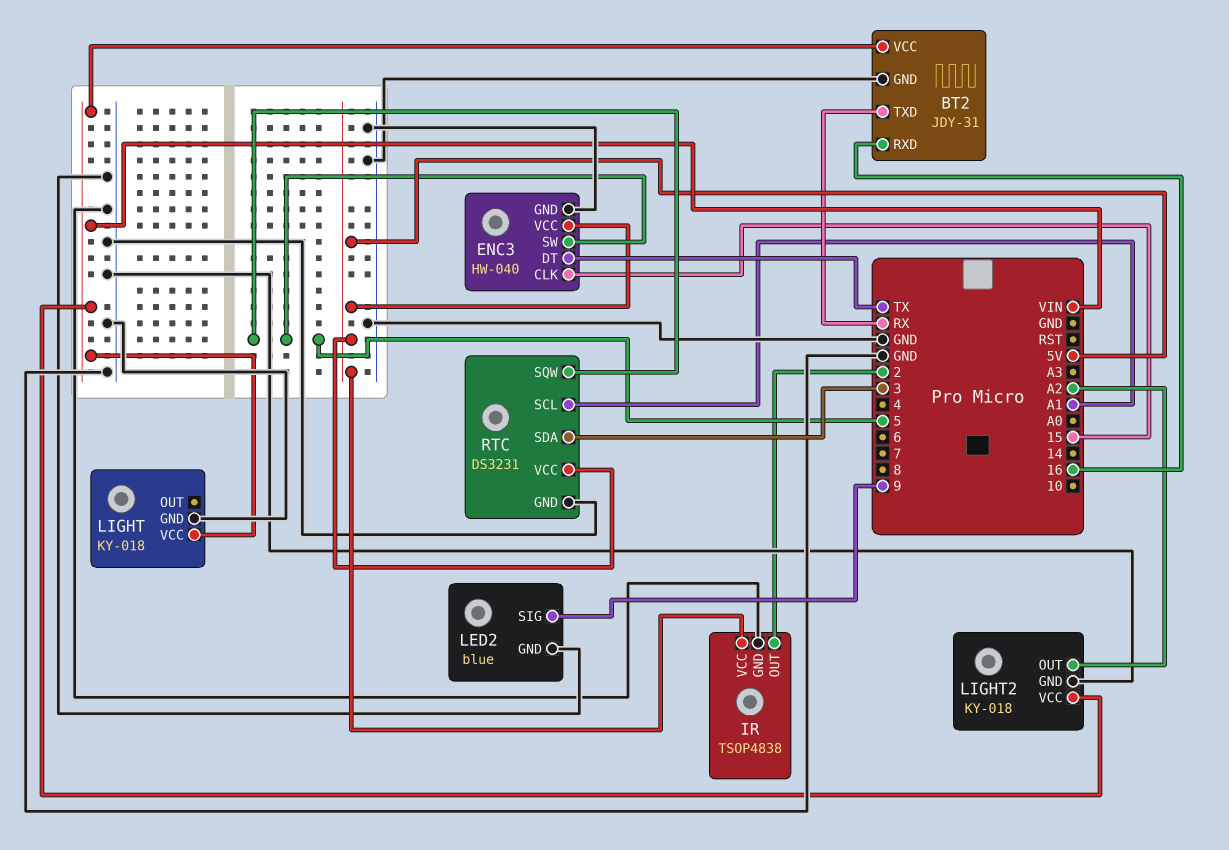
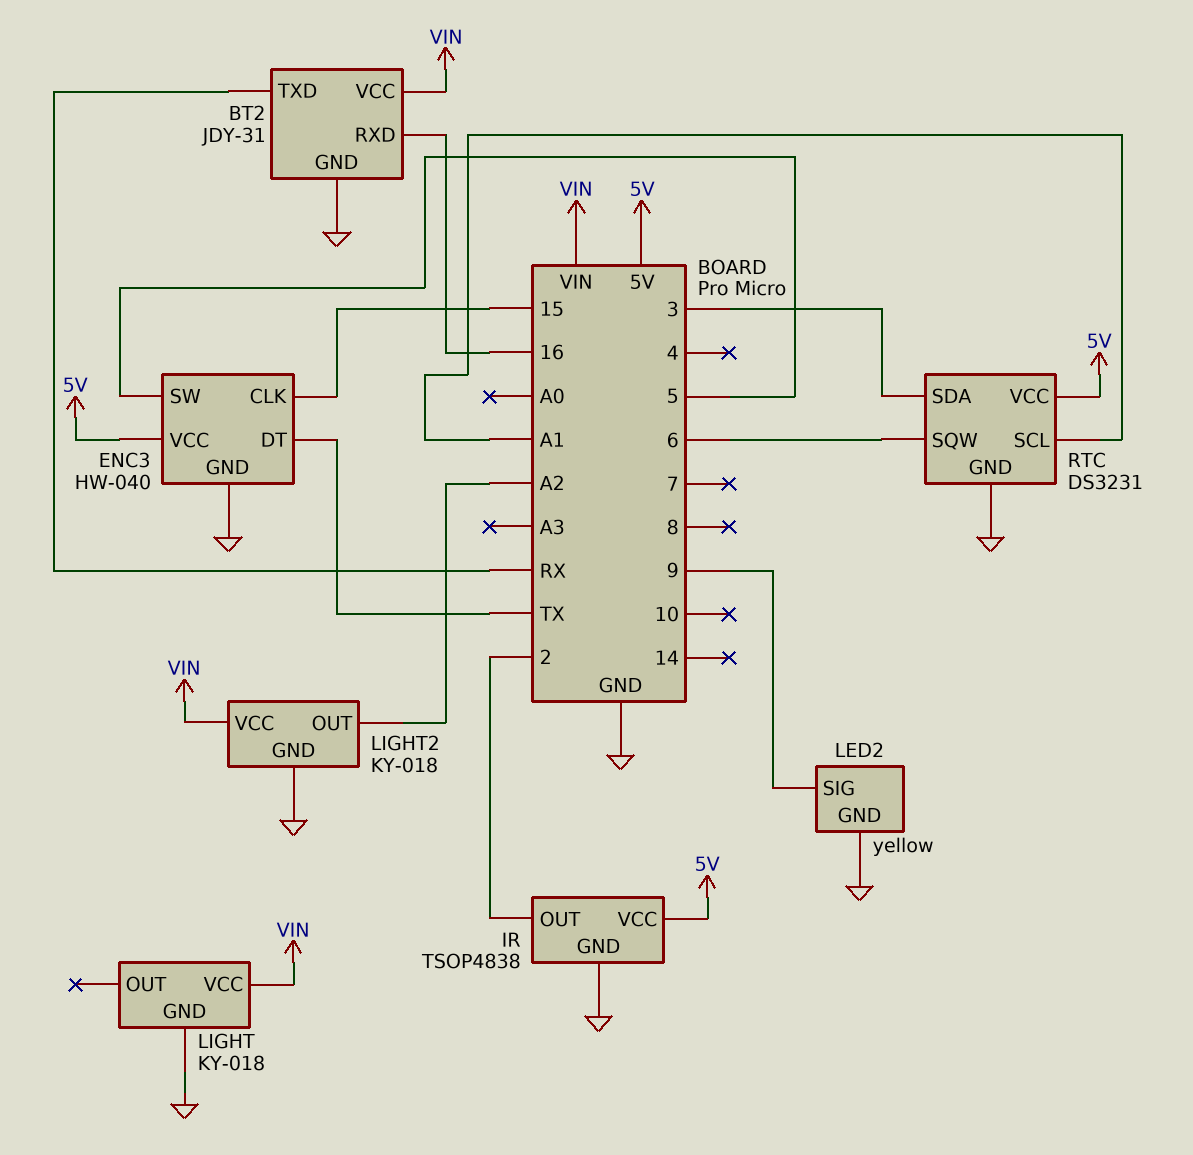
LED2: blue -> yellow
RTC pin SQW: 5 -> 6

